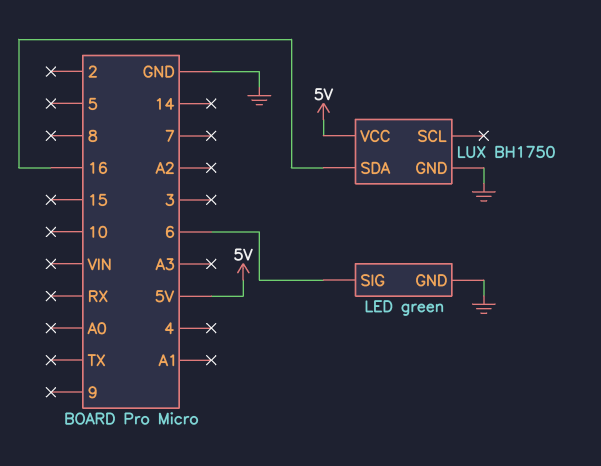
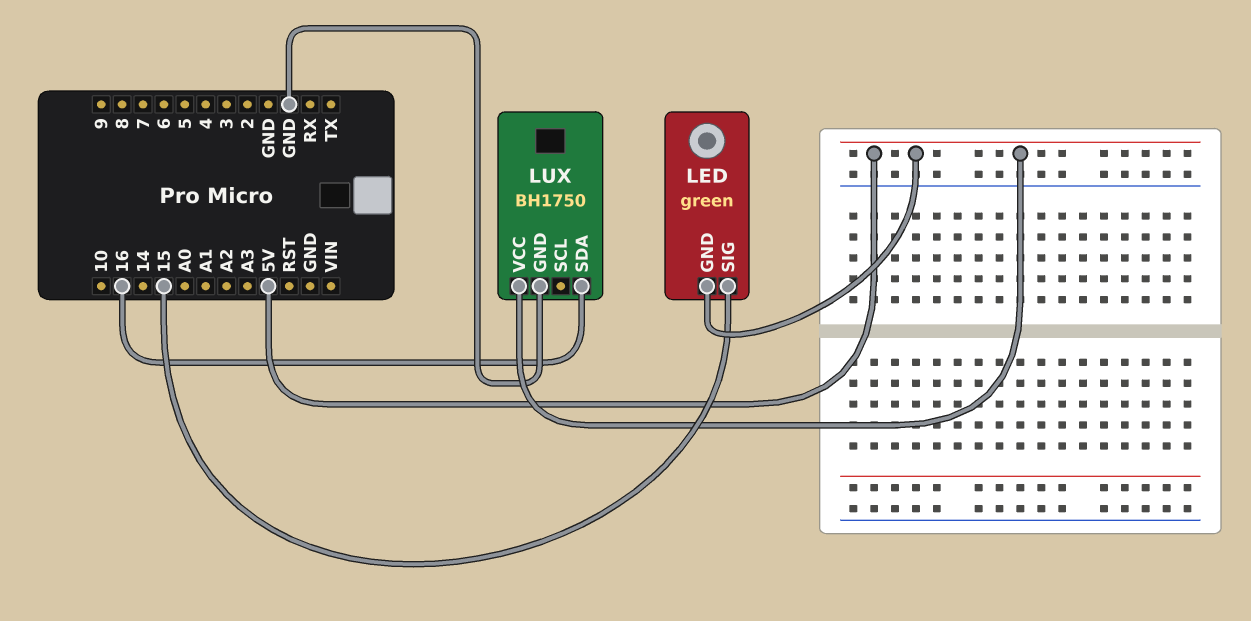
LED pin GND: GND -> 5V
LED pin SIG: 6 -> 15

